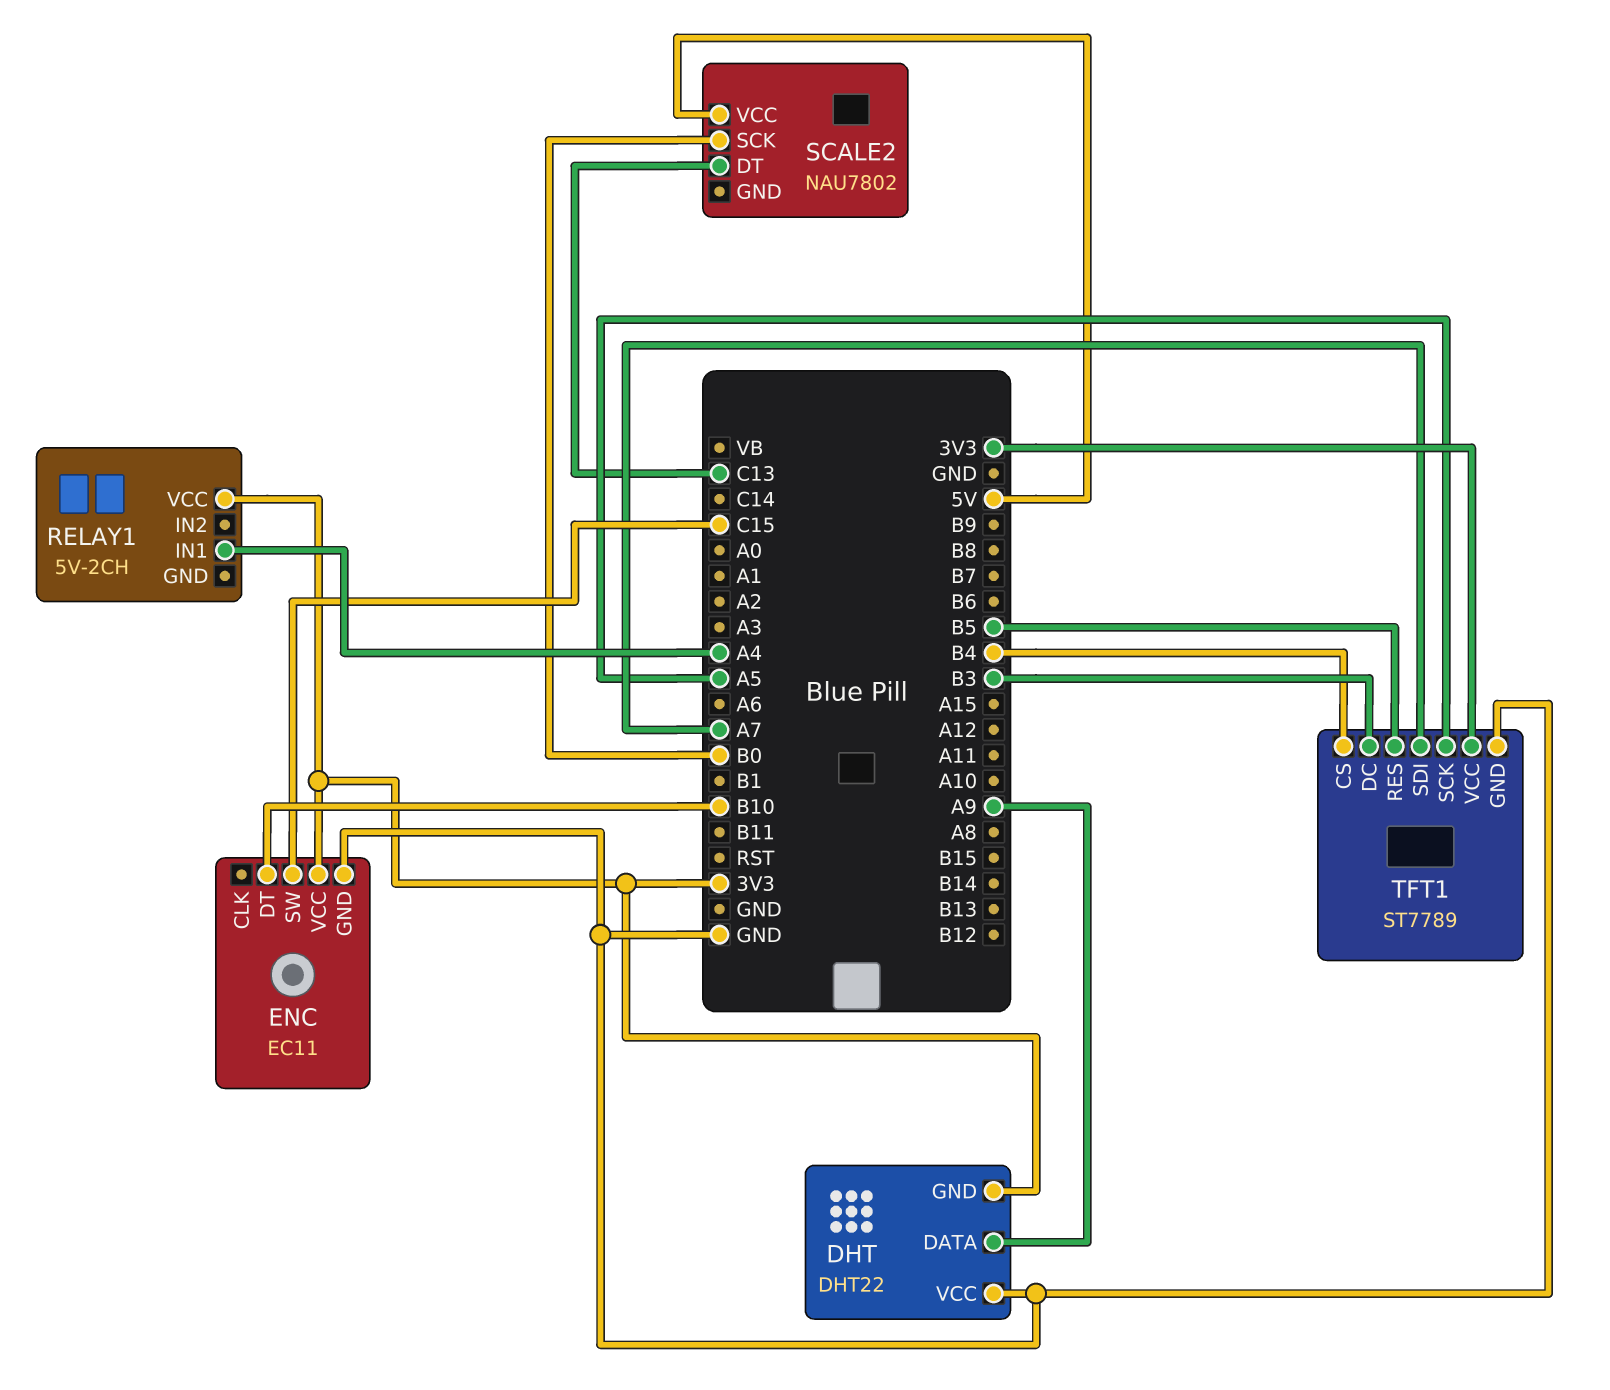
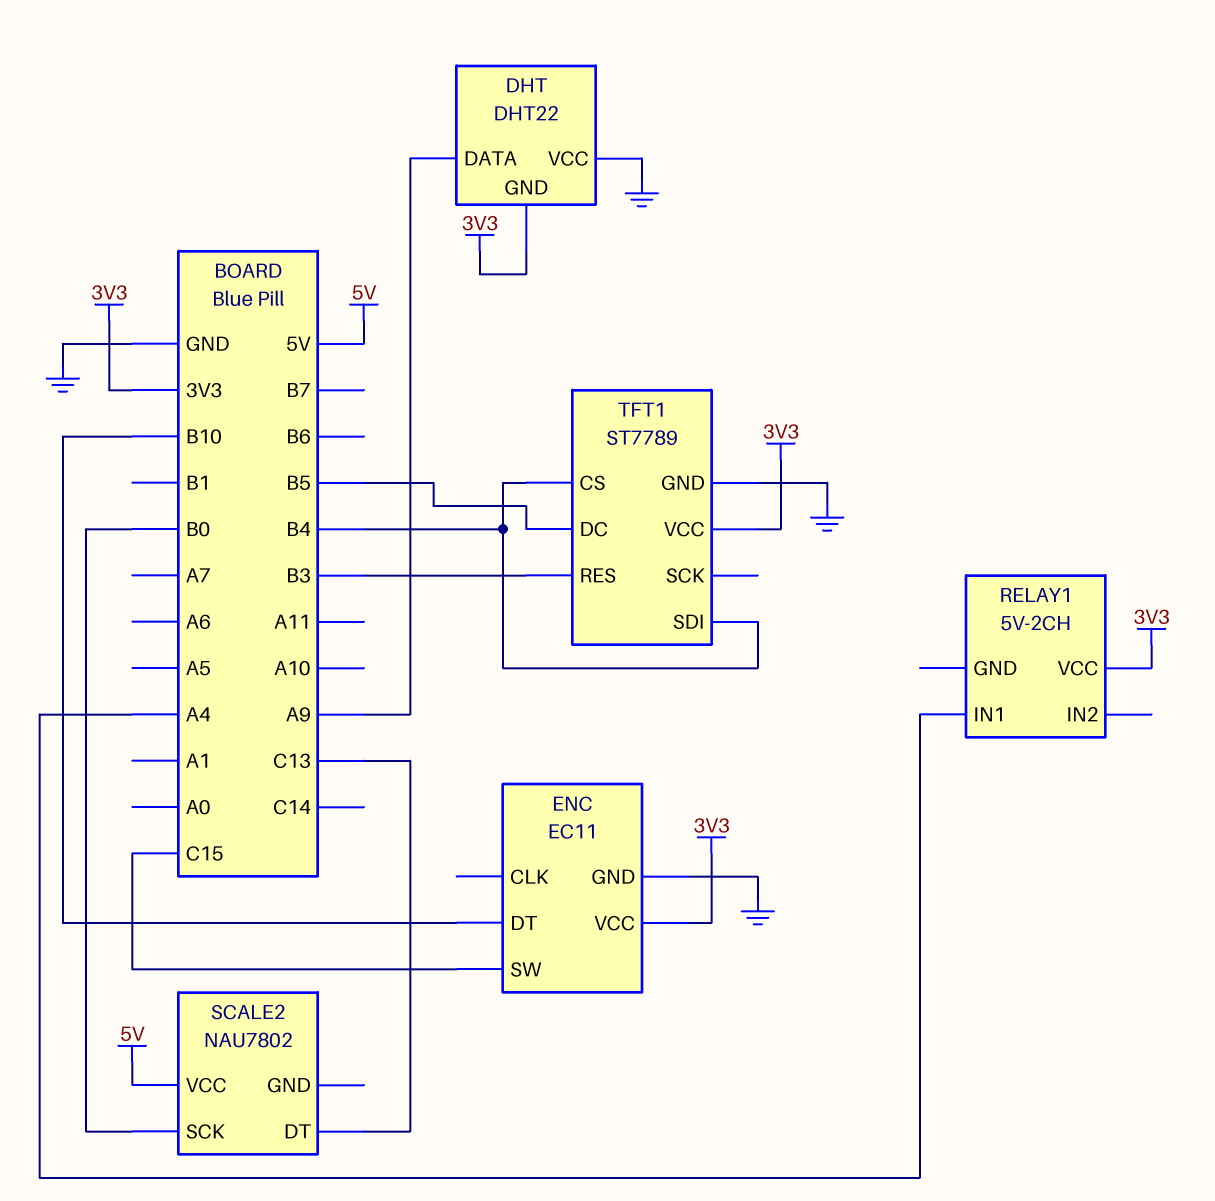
TFT1 pin DC: B3 -> B5
TFT1 pin RES: B5 -> B3
TFT1 pin SCK: A5 -> none
TFT1 pin SDI: A7 -> B4

